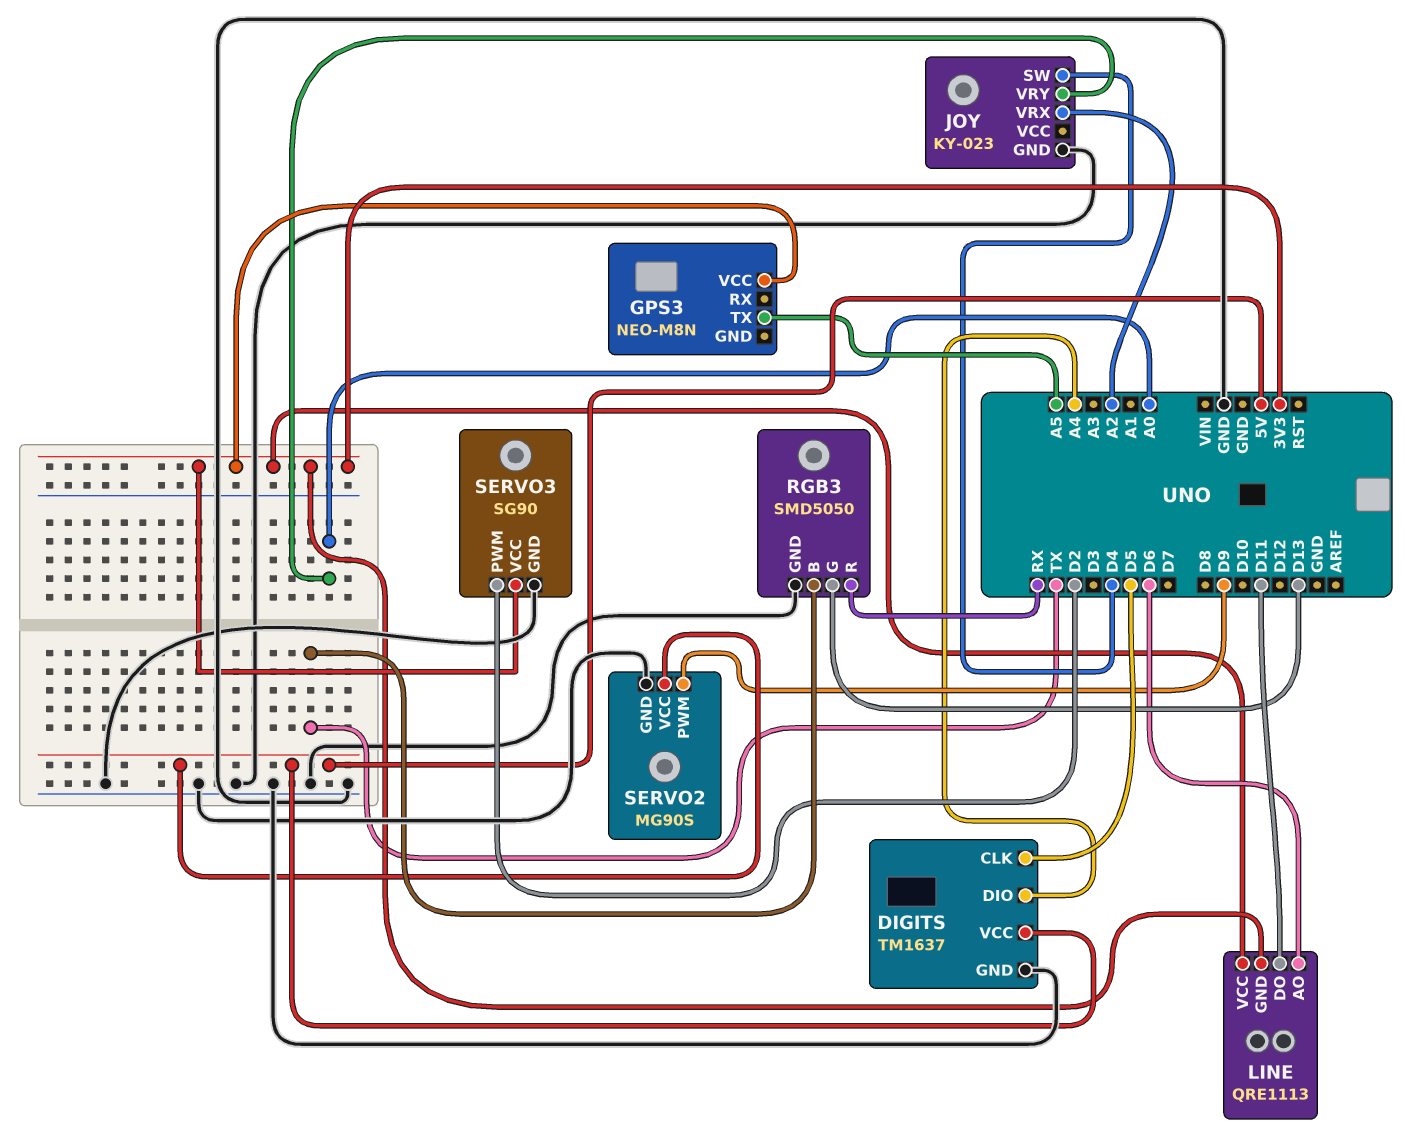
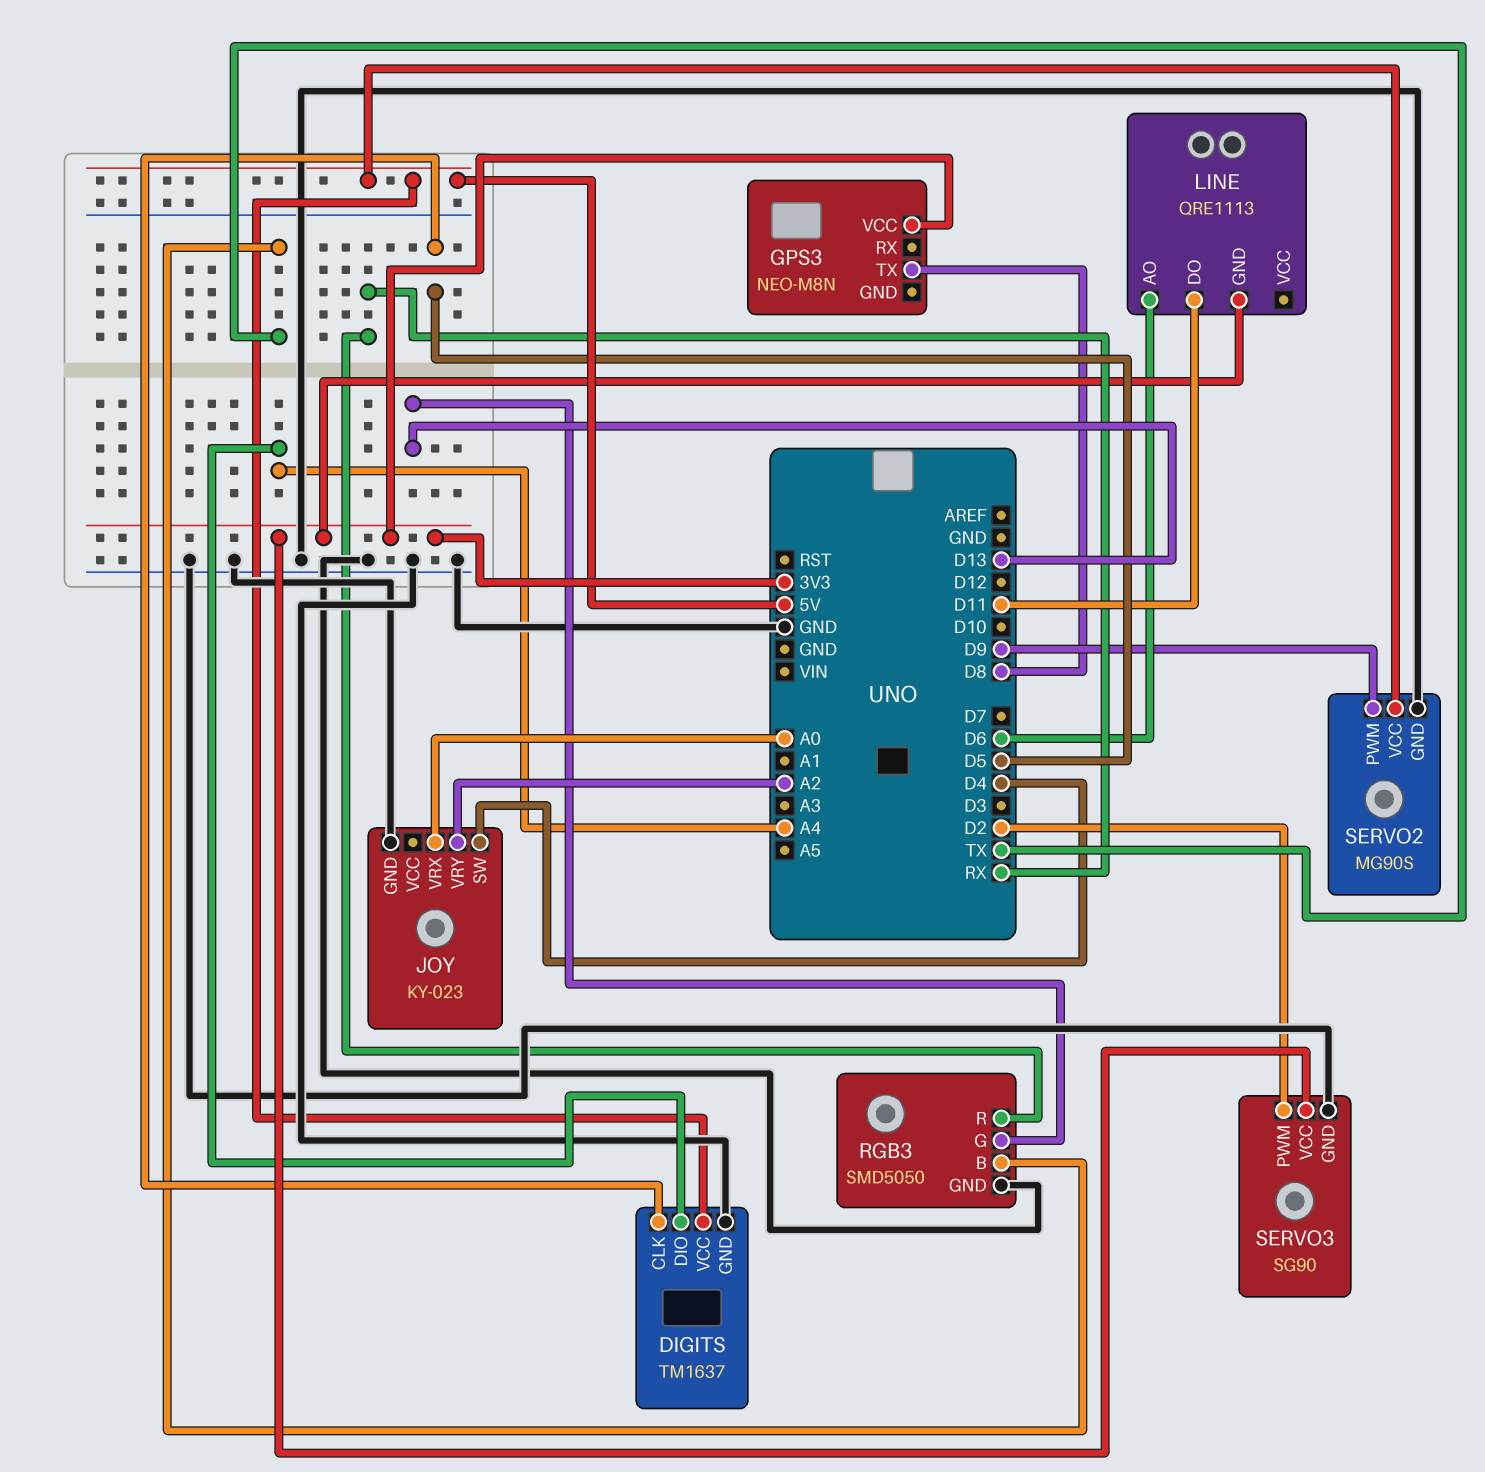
GPS3 pin TX: A5 -> D8
JOY pin VRX: A2 -> A0
JOY pin VRY: A0 -> A2
LINE pin VCC: 3V3 -> none

